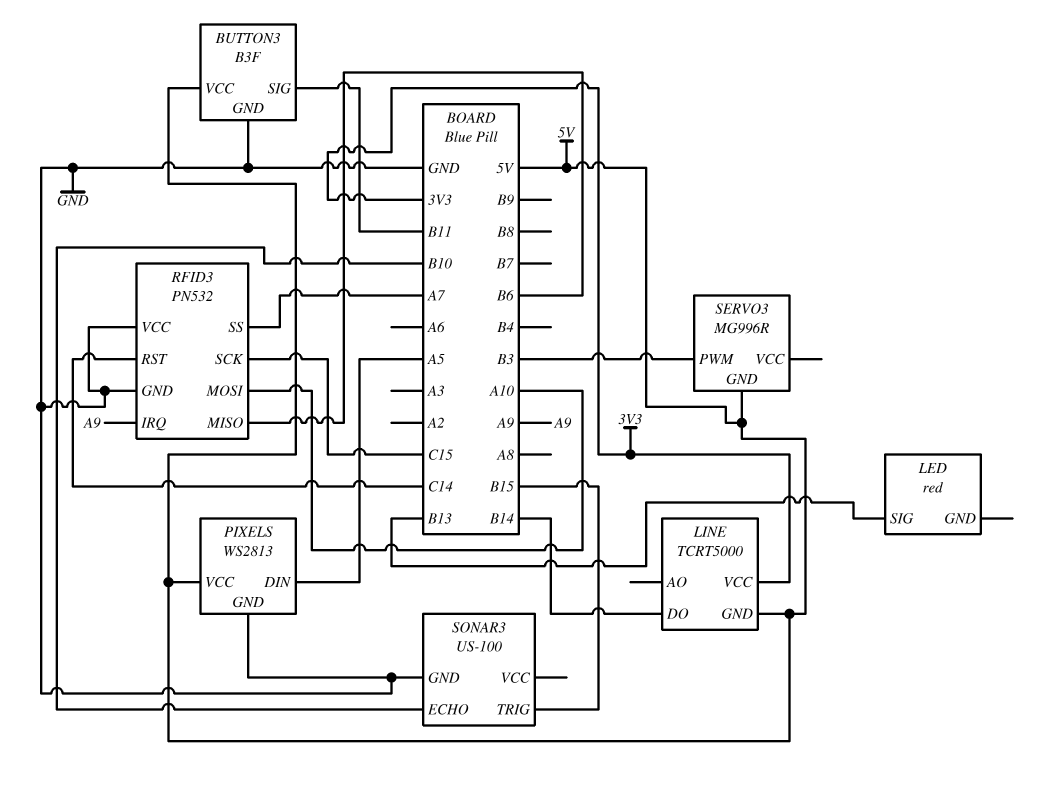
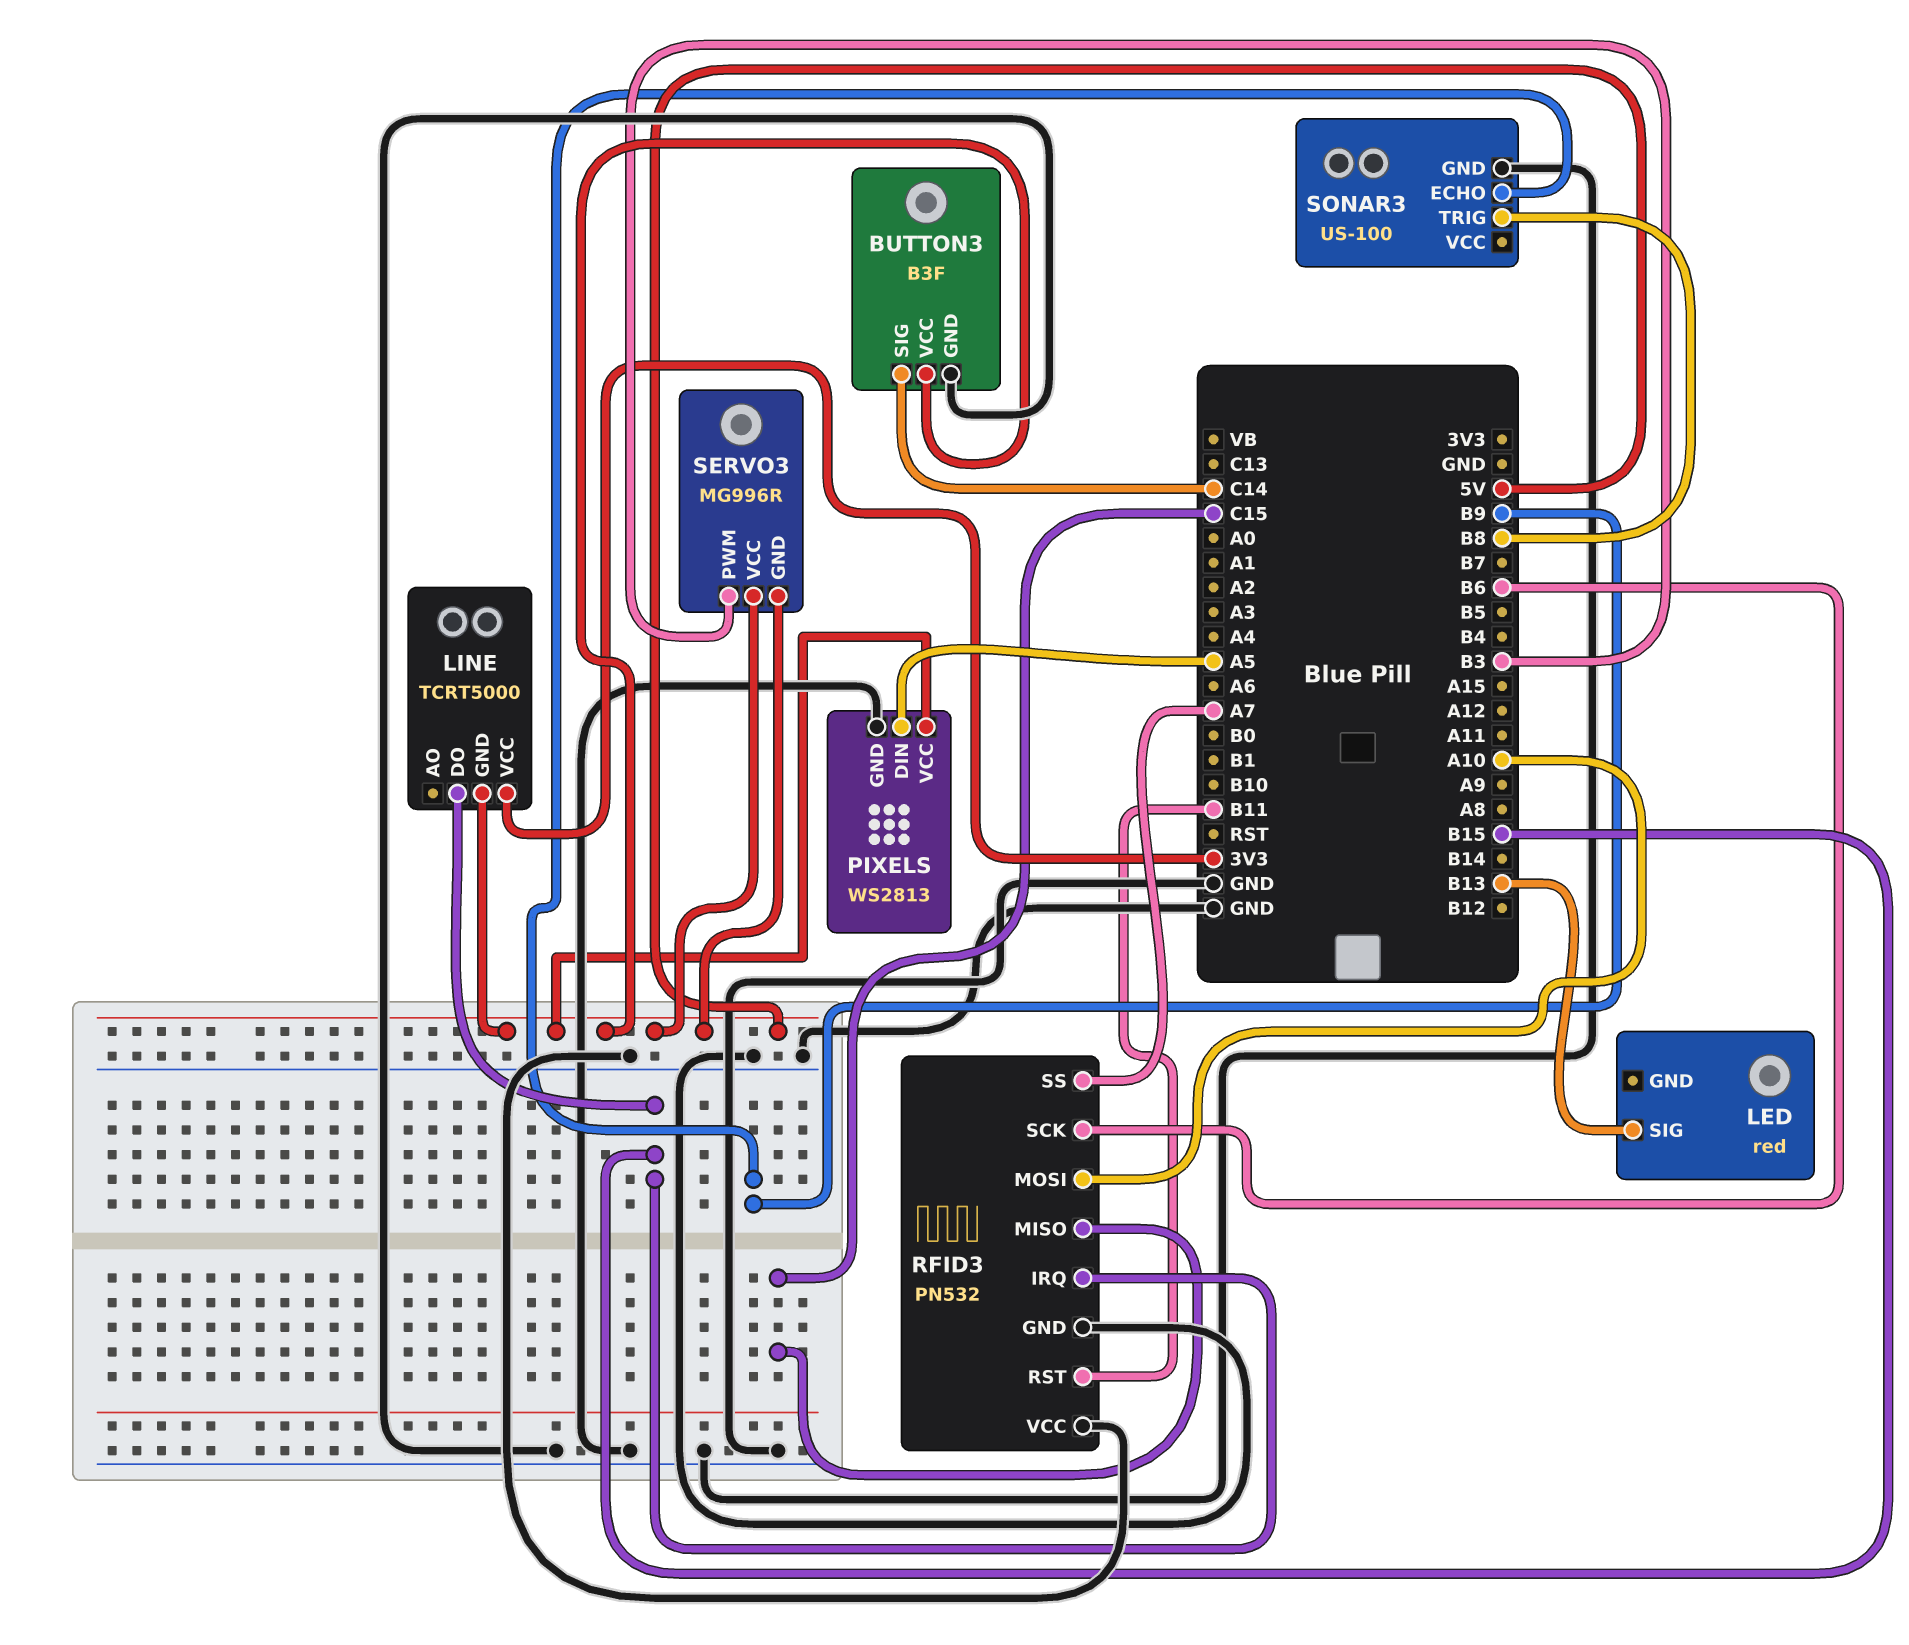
BUTTON3 pin SIG: B11 -> C14
LINE pin DO: B14 -> B15
RFID3 pin IRQ: A9 -> B15
RFID3 pin MISO: B6 -> C15
RFID3 pin RST: C14 -> B11
RFID3 pin SCK: C15 -> B6
SERVO3 pin VCC: none -> 5V
SONAR3 pin ECHO: B10 -> B9
SONAR3 pin TRIG: B15 -> B8

